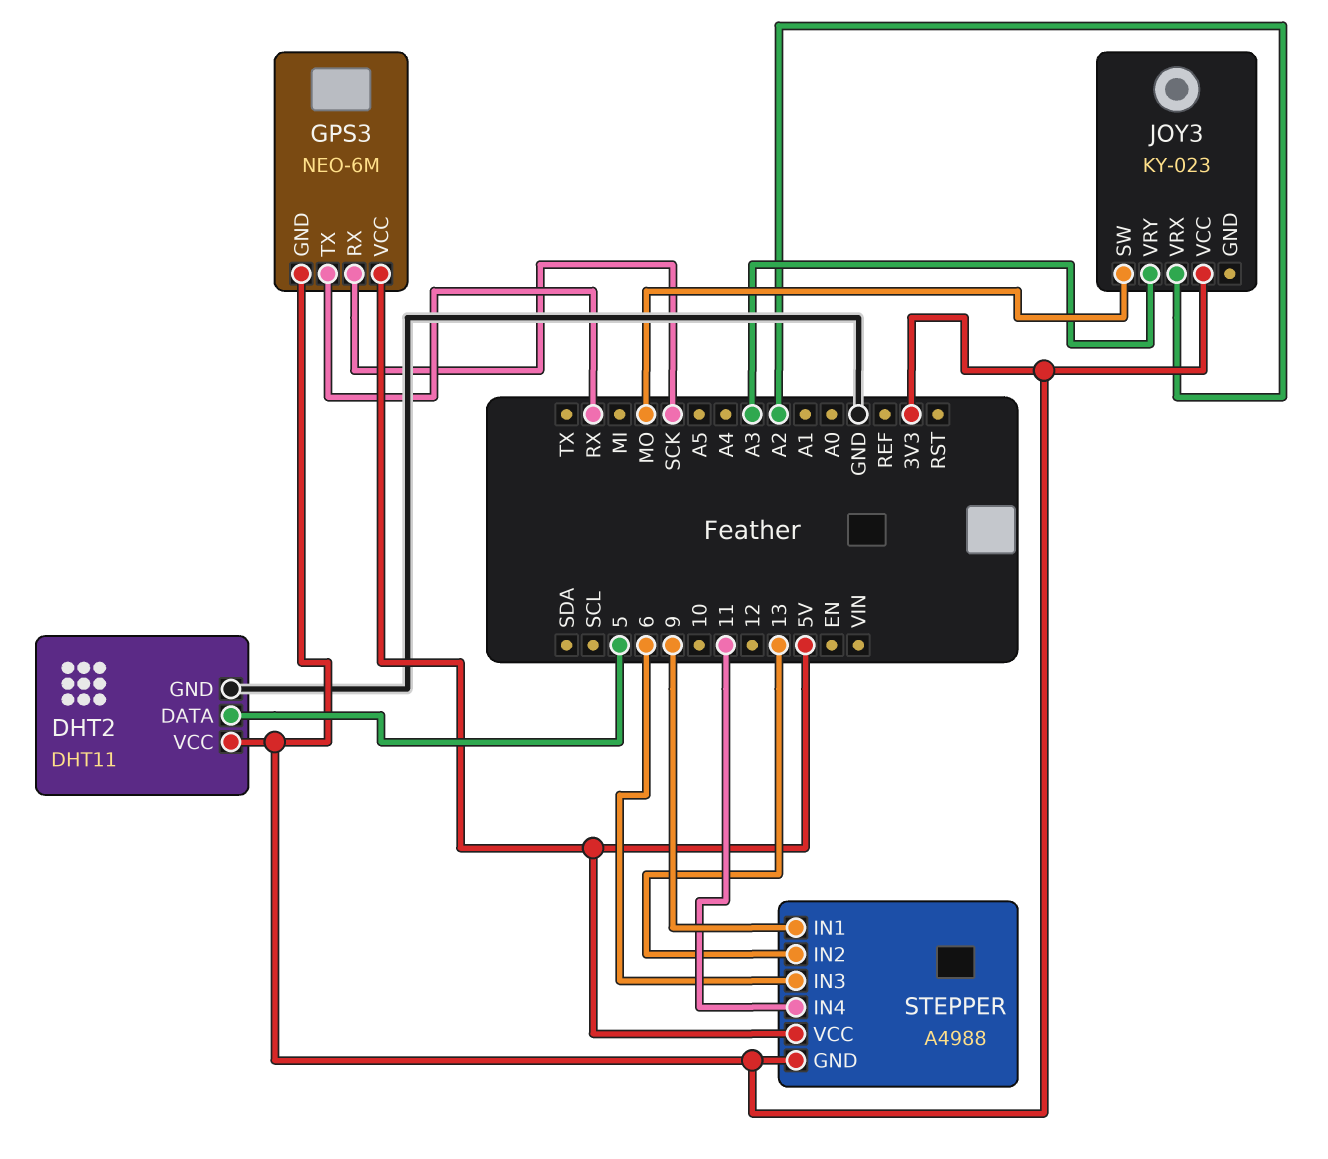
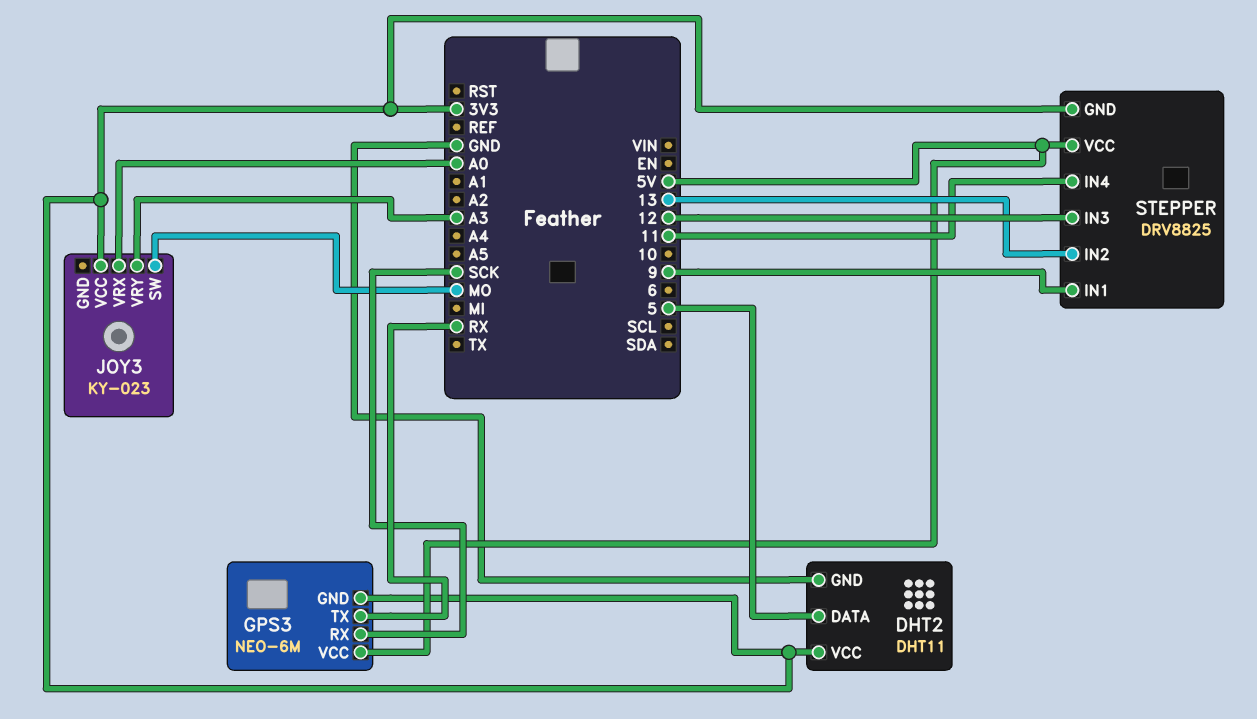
JOY3 pin VRX: A2 -> A0
STEPPER: A4988 -> DRV8825
STEPPER pin IN3: 6 -> 12

